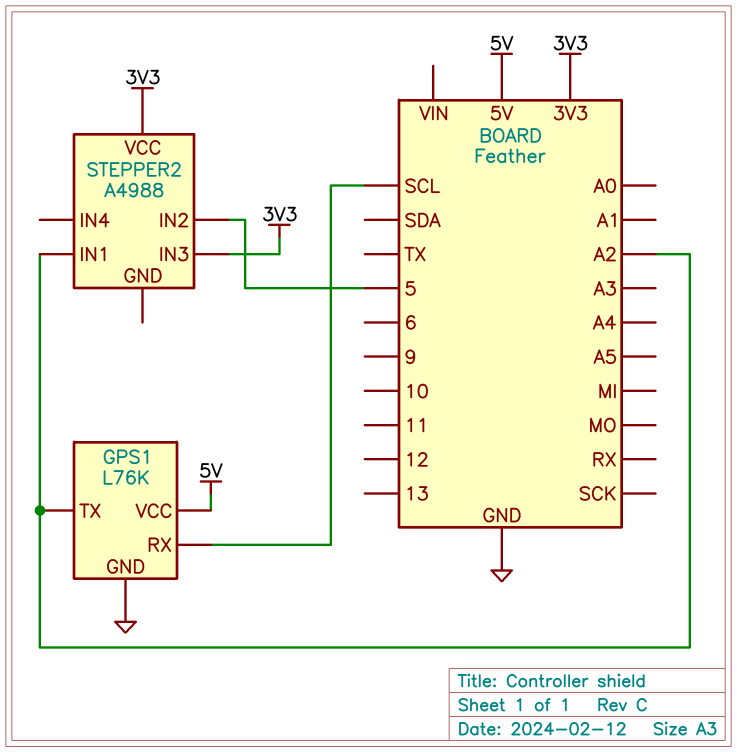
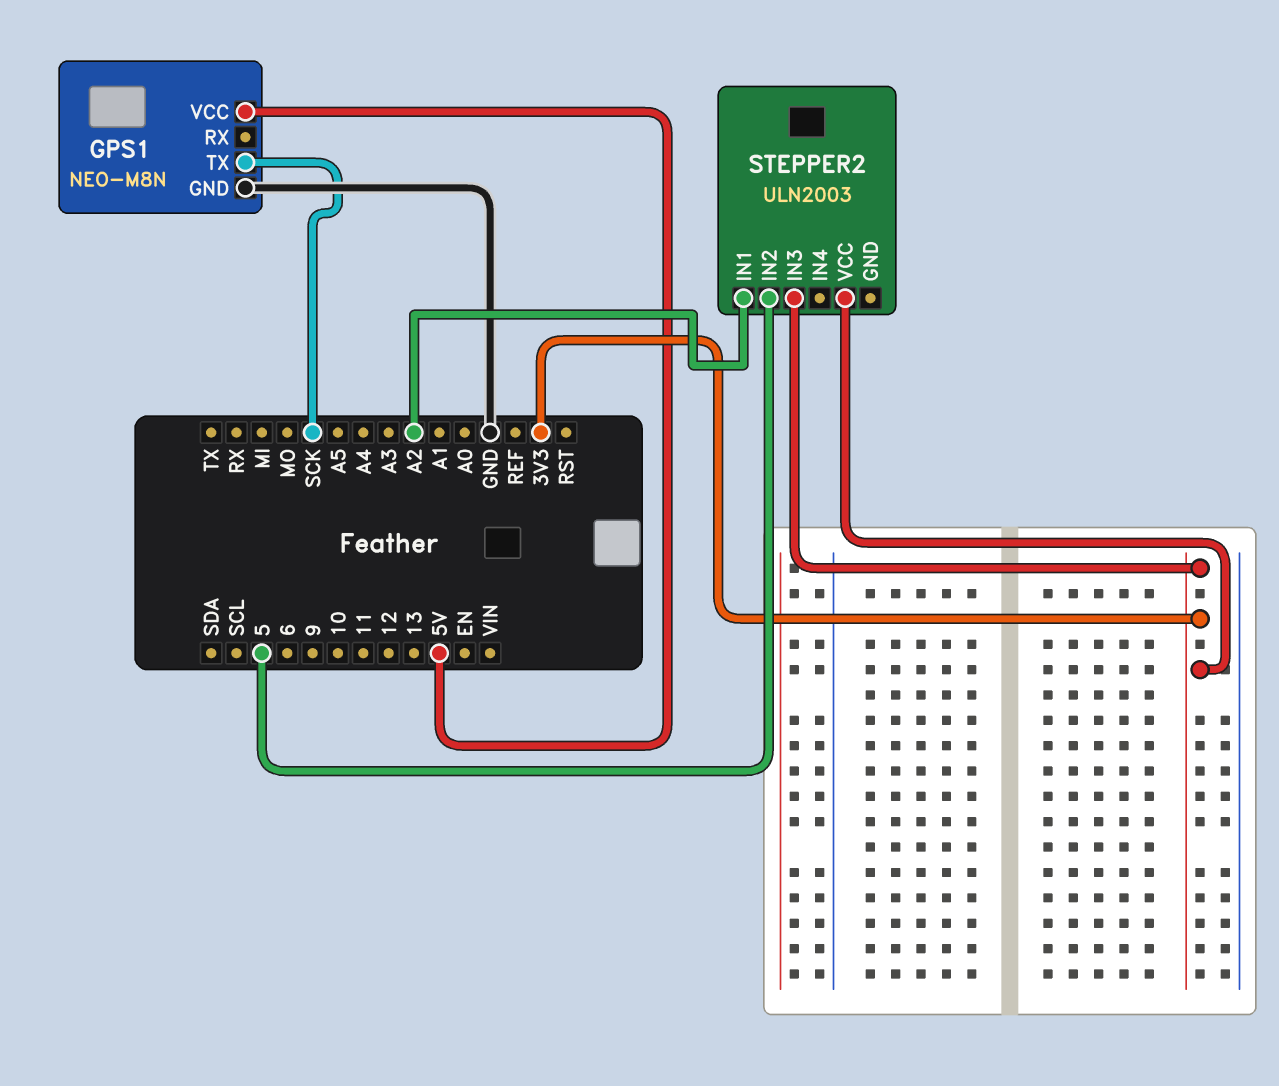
GPS1: L76K -> NEO-M8N
GPS1 pin RX: SCL -> none
GPS1 pin TX: A2 -> SCK
STEPPER2: A4988 -> ULN2003

